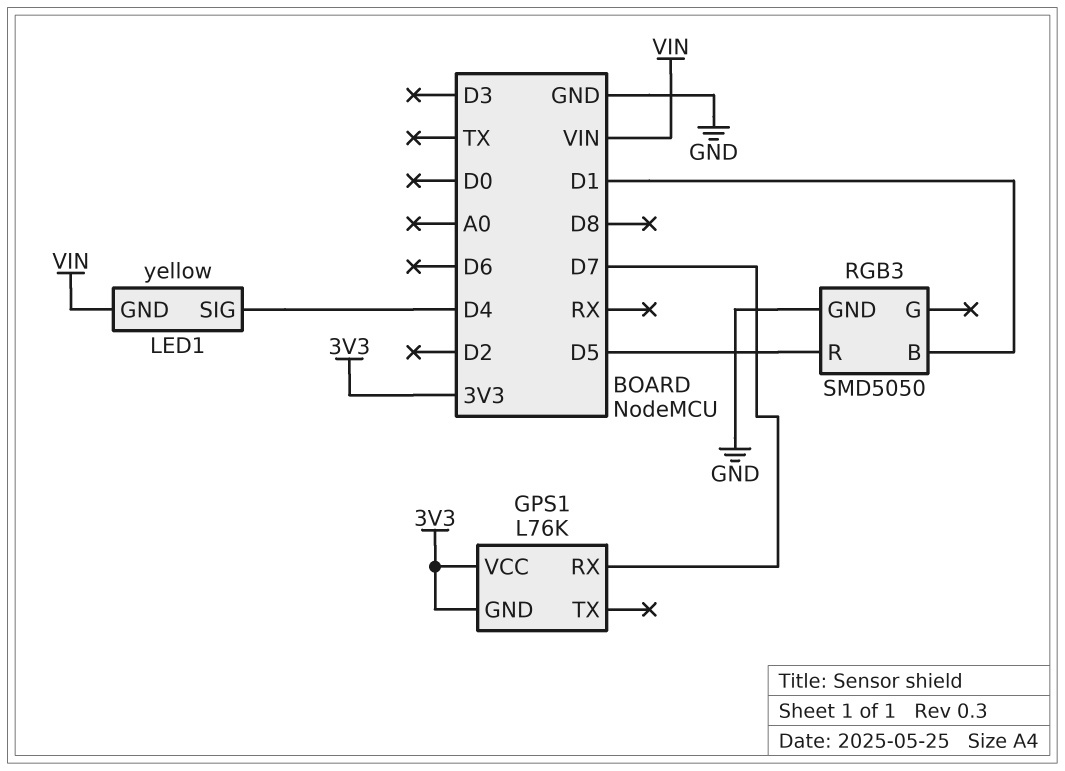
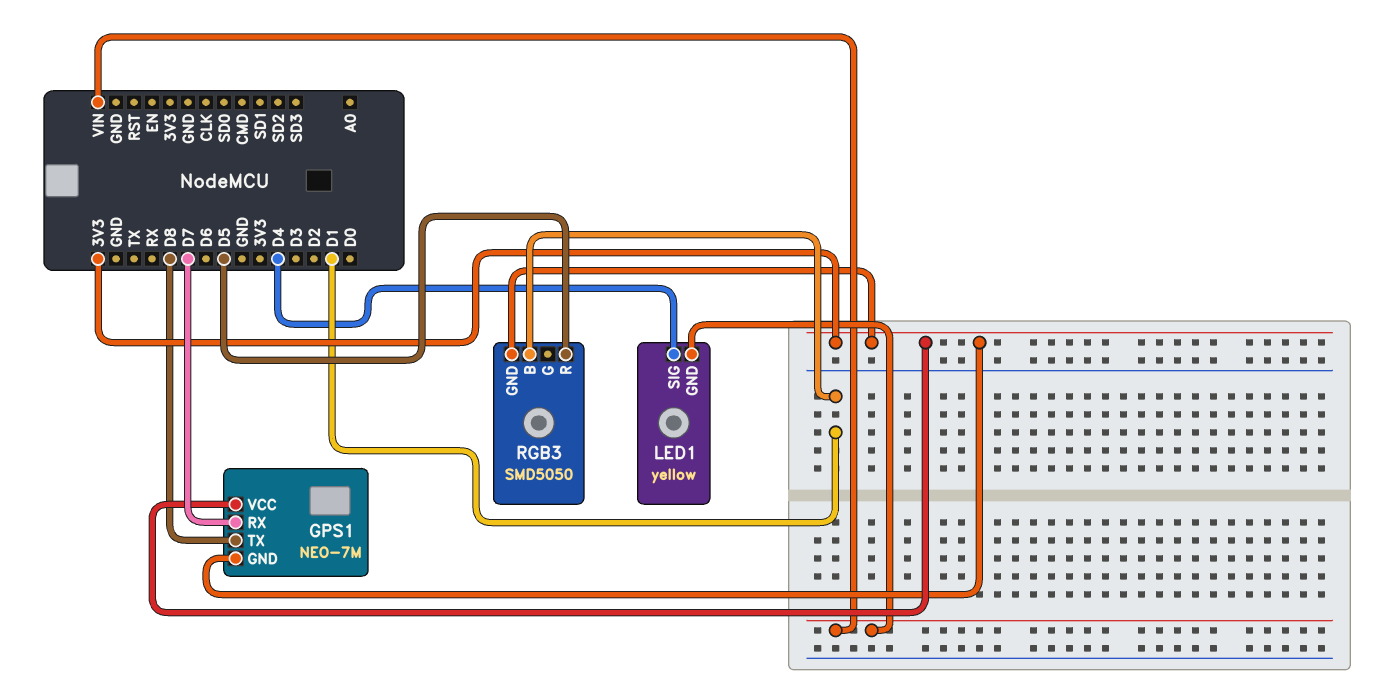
GPS1: L76K -> NEO-7M
GPS1 pin TX: none -> D8
RGB3 pin GND: GND -> 3V3

